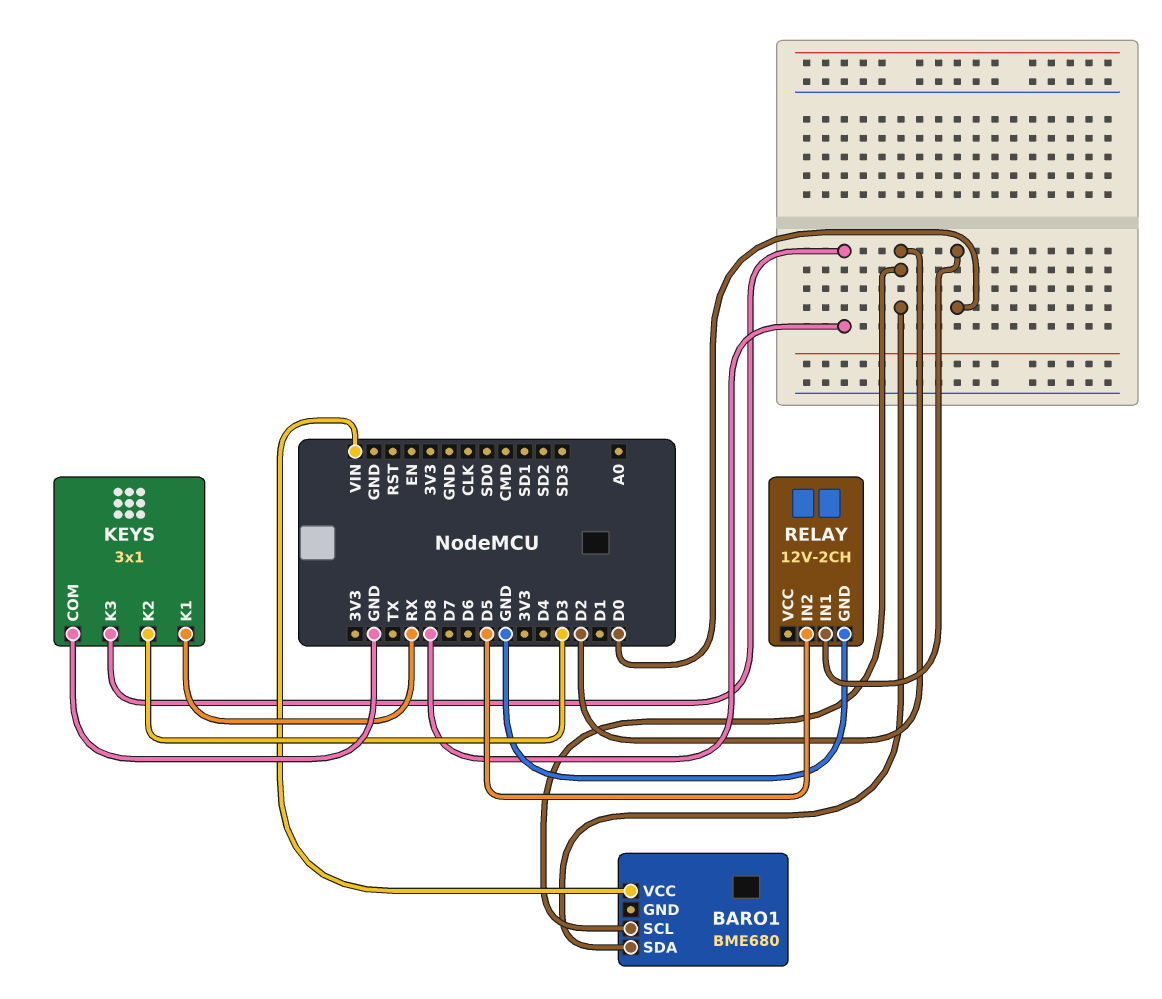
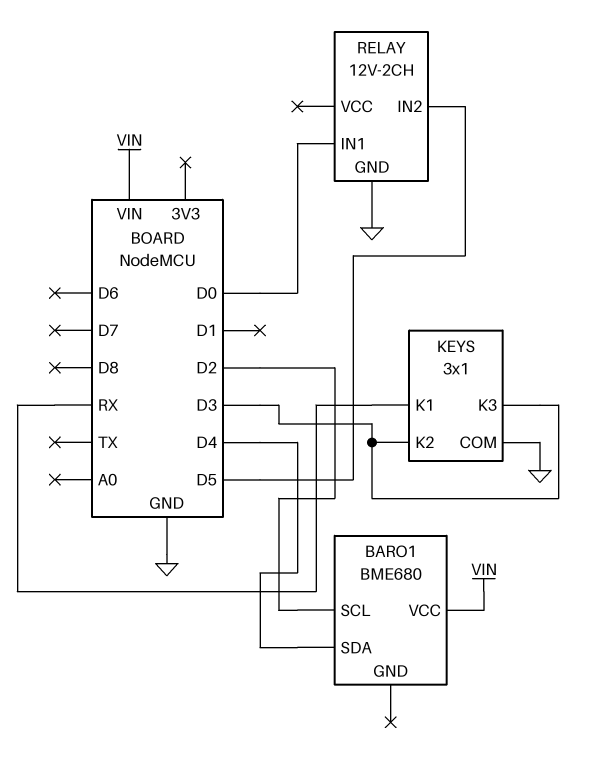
BARO1 pin SDA: D2 -> D4
KEYS pin K3: D8 -> D3

